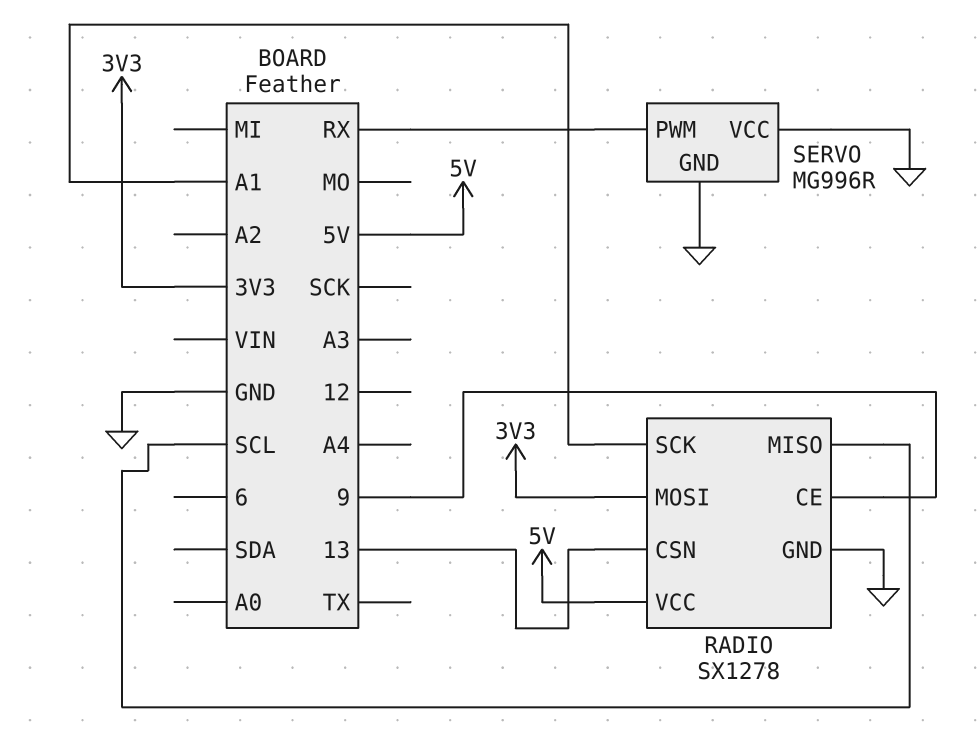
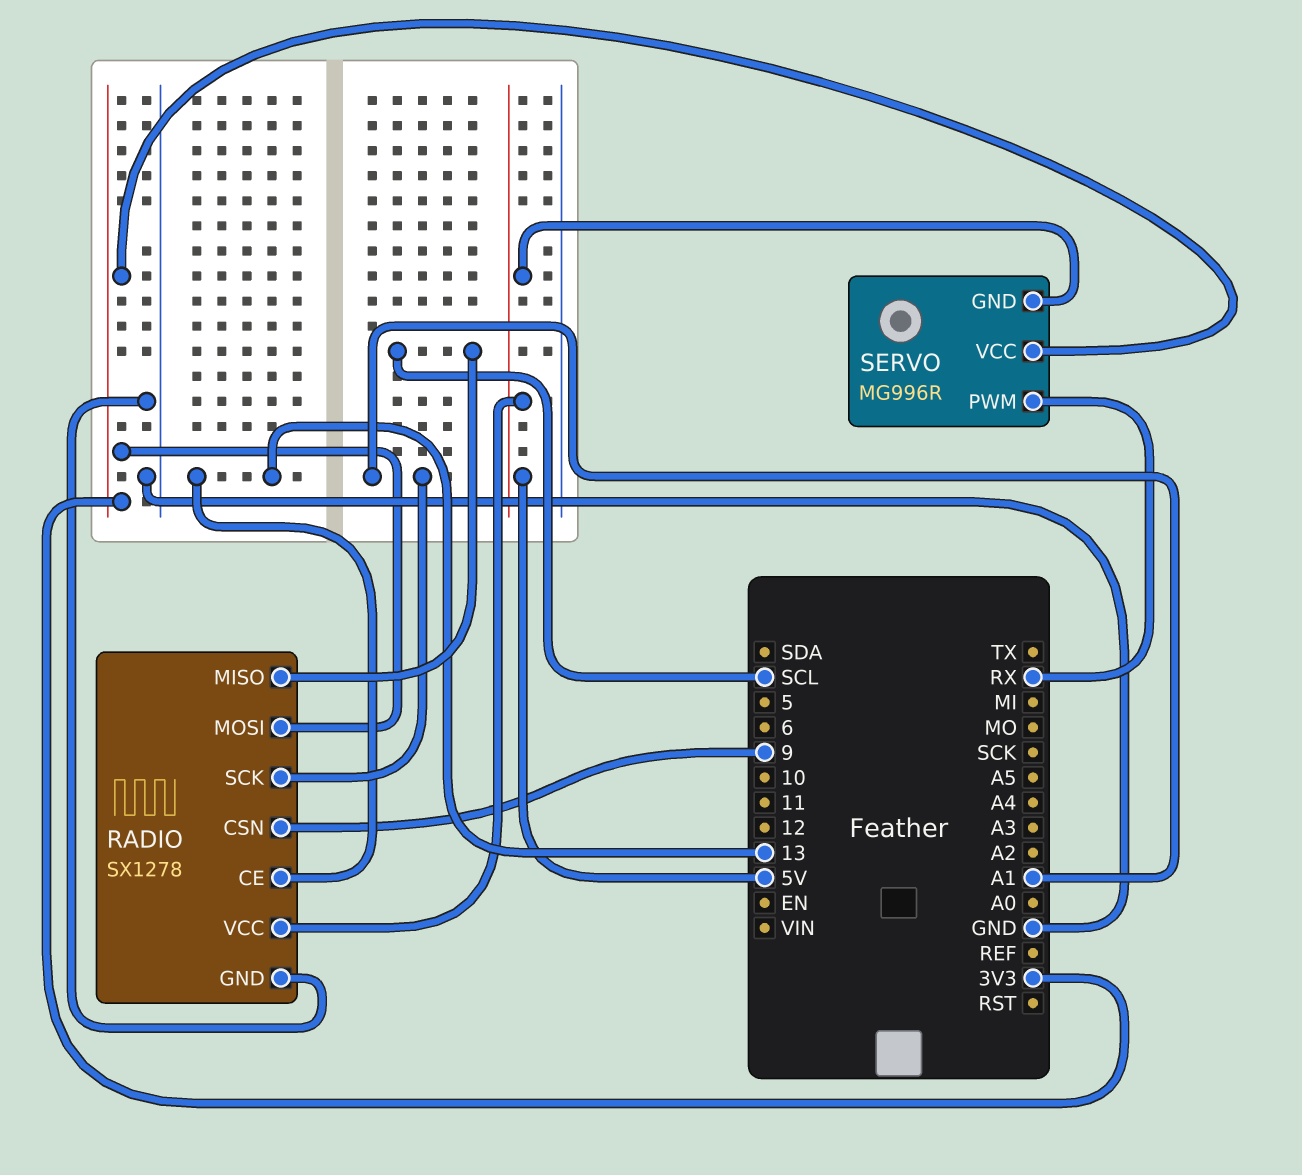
RADIO pin CE: 9 -> 13
RADIO pin CSN: 13 -> 9
SERVO pin GND: GND -> 5V
SERVO pin VCC: GND -> 3V3

